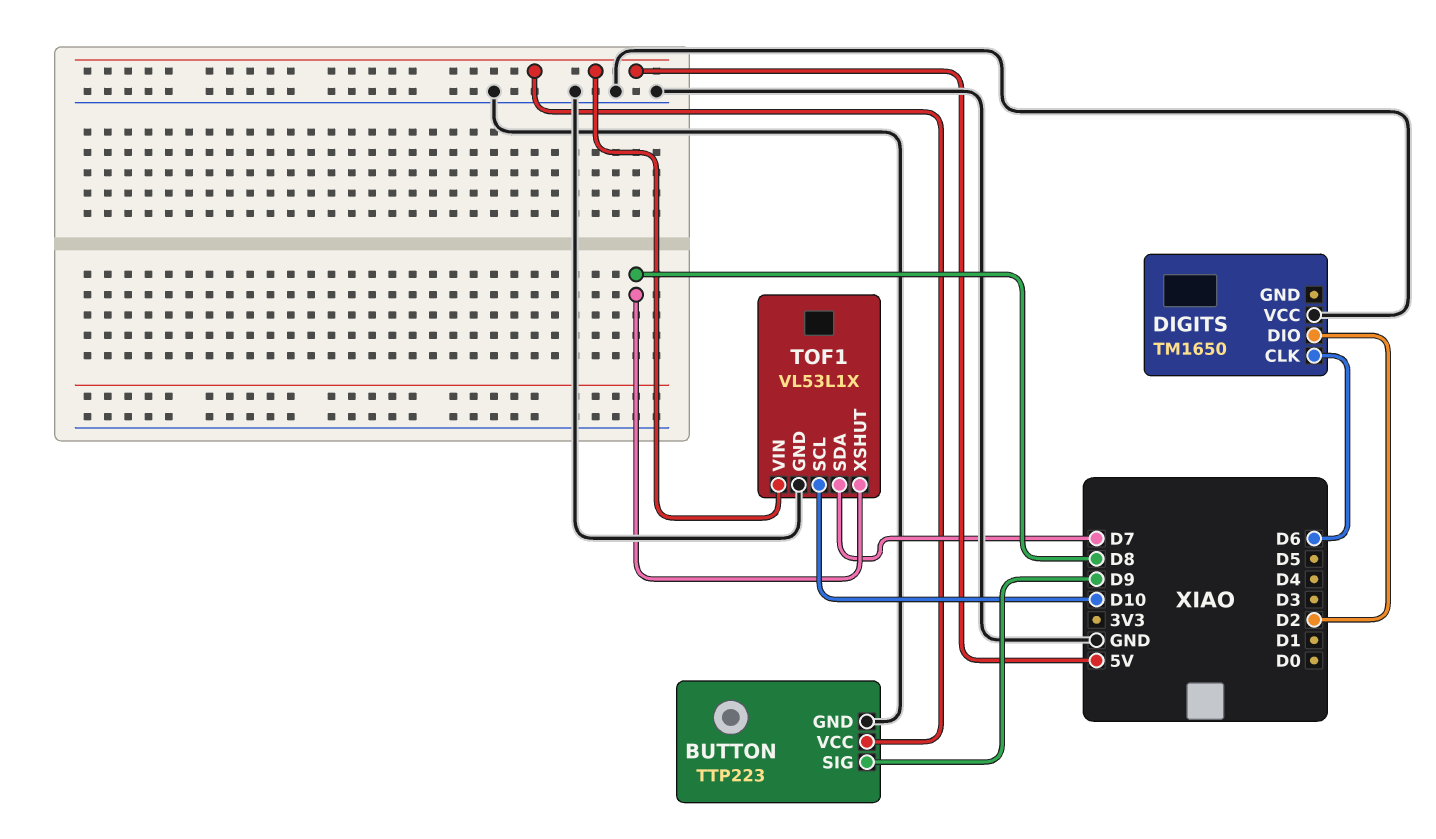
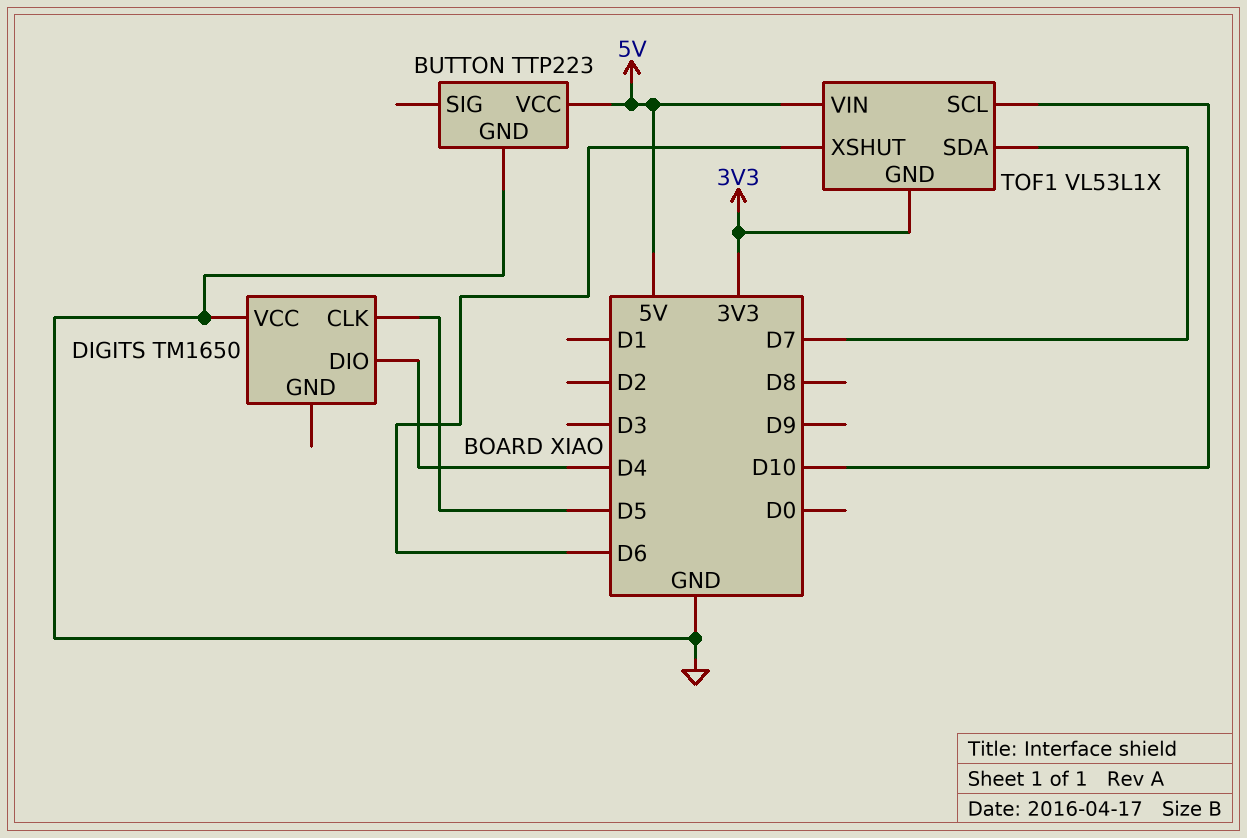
BUTTON pin SIG: D9 -> none
DIGITS pin CLK: D6 -> D5
DIGITS pin DIO: D2 -> D4
TOF1 pin GND: GND -> 3V3
TOF1 pin XSHUT: D8 -> D6

